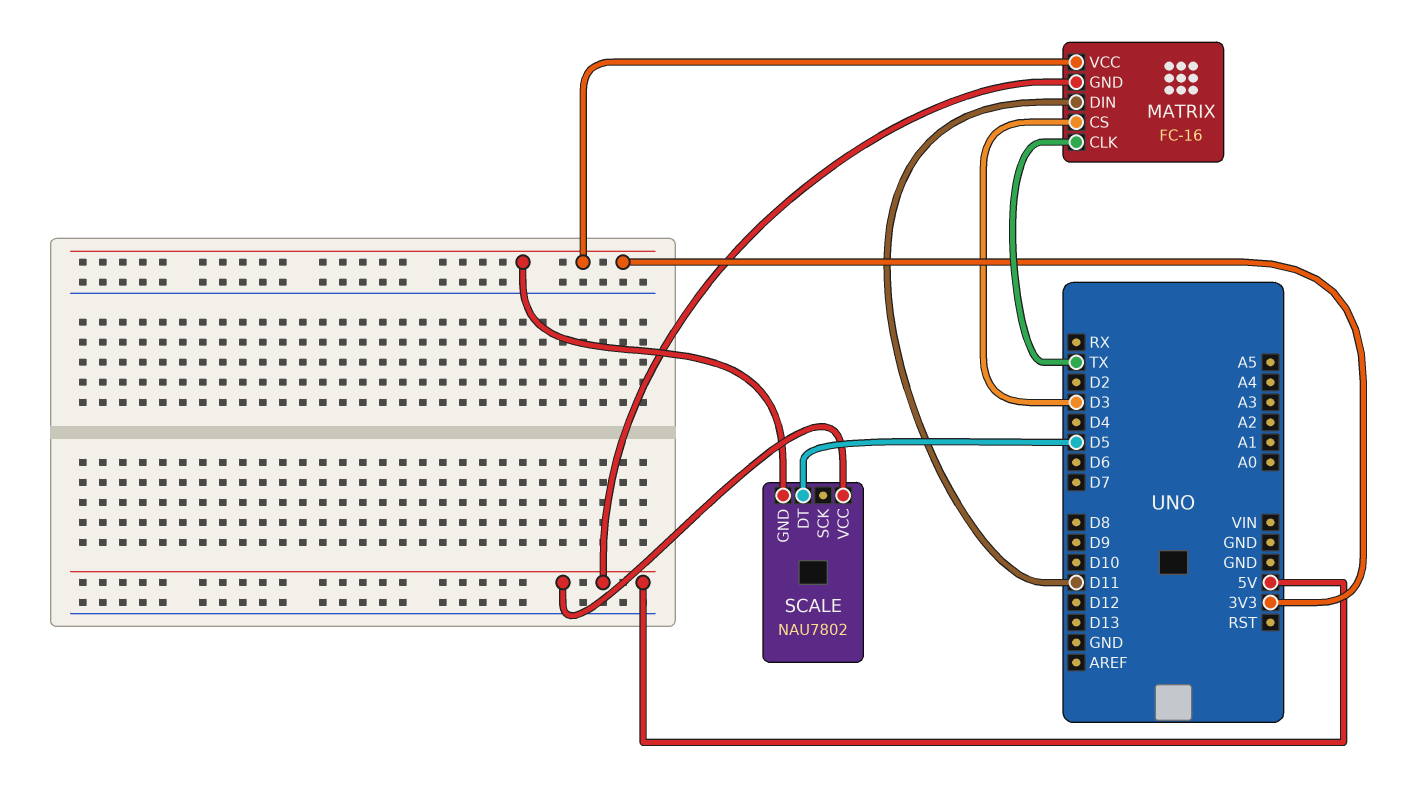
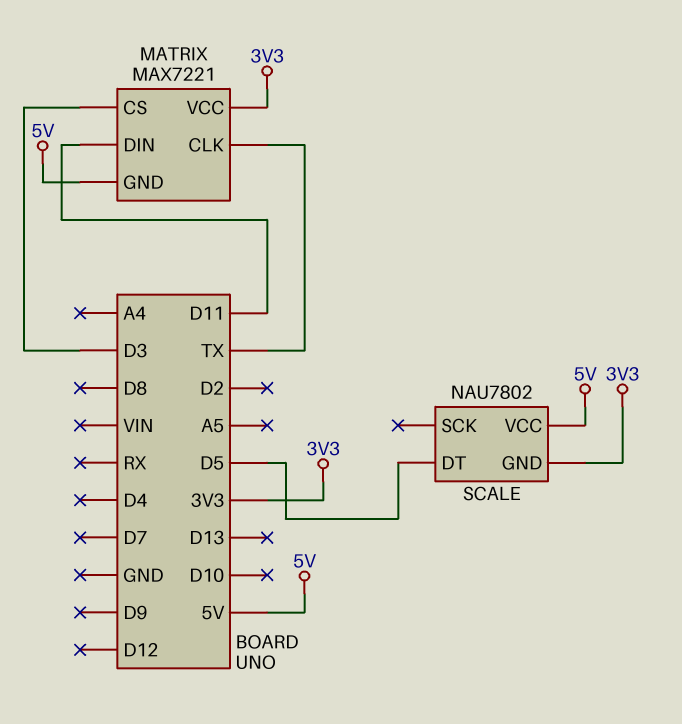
MATRIX: FC-16 -> MAX7221

